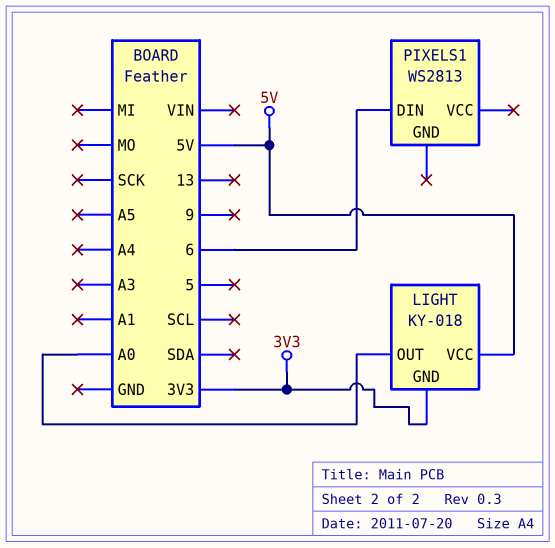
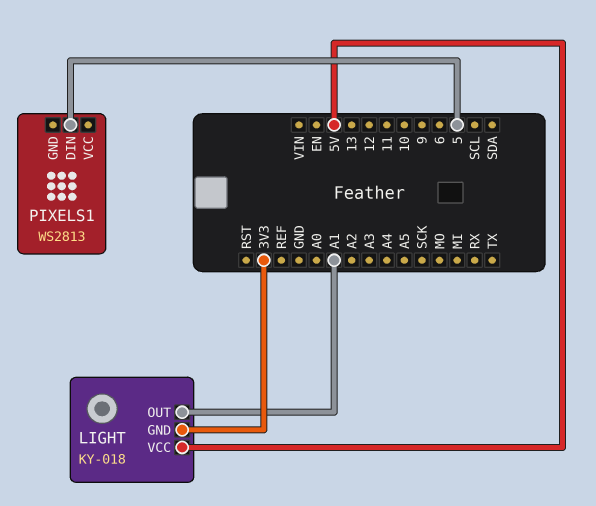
LIGHT pin OUT: A0 -> A1
PIXELS1 pin DIN: 6 -> 5

